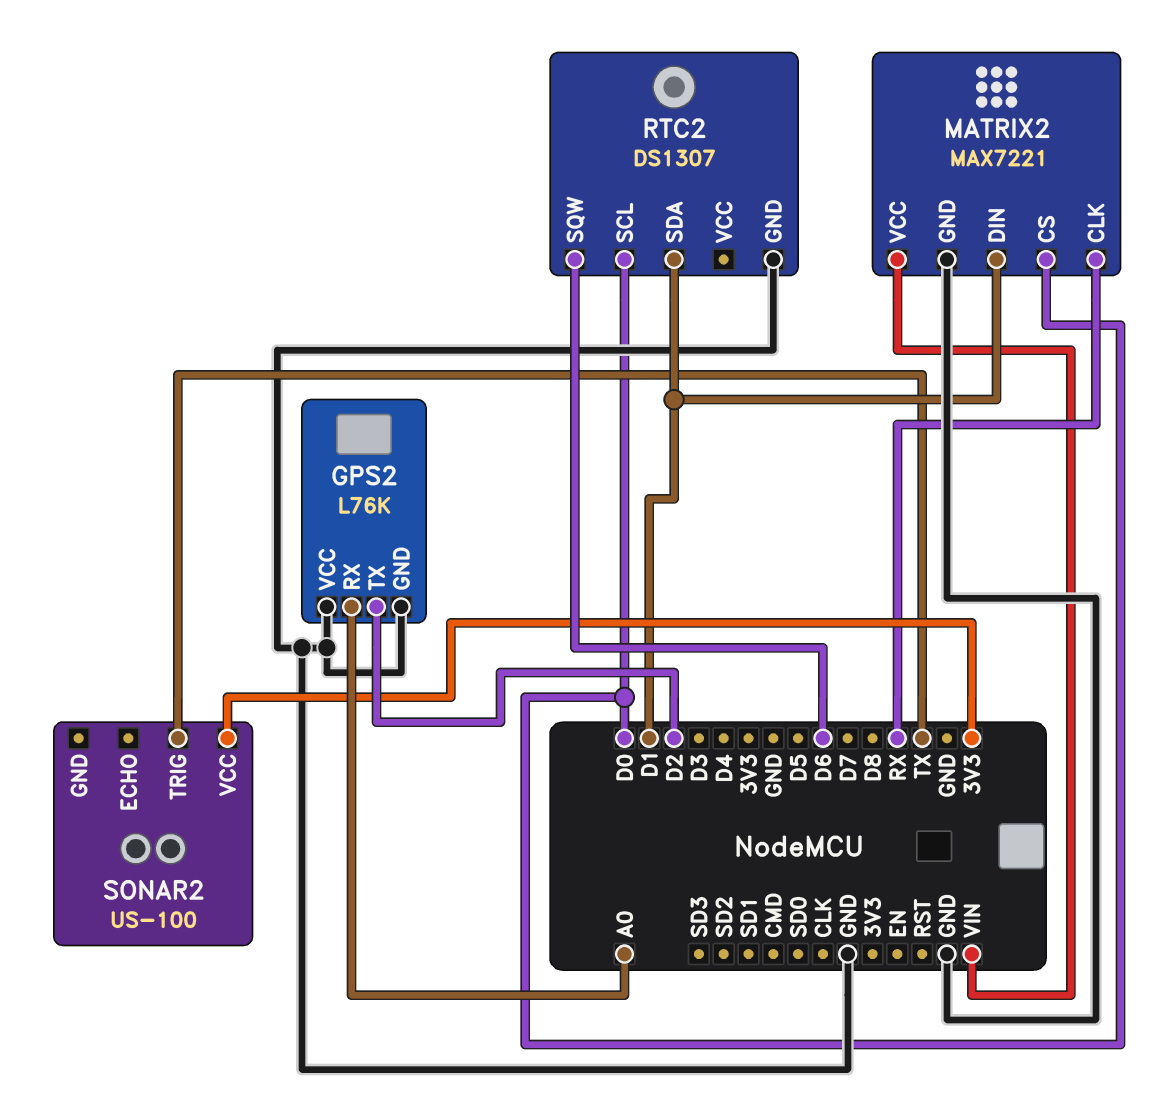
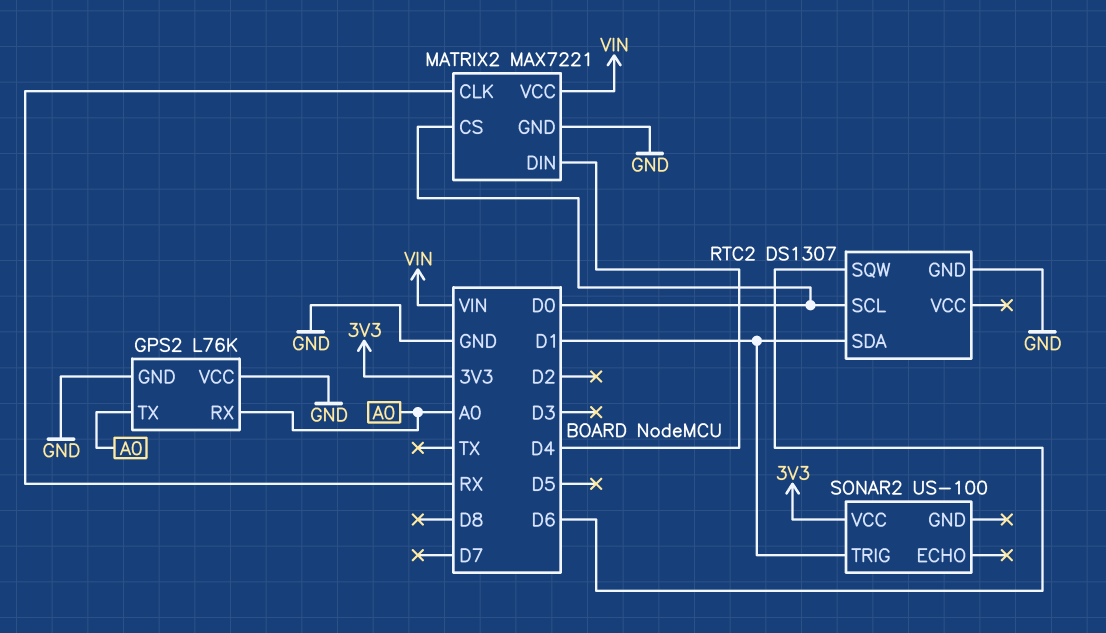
GPS2 pin TX: D2 -> A0
MATRIX2 pin DIN: D1 -> D4
SONAR2 pin TRIG: TX -> D1

